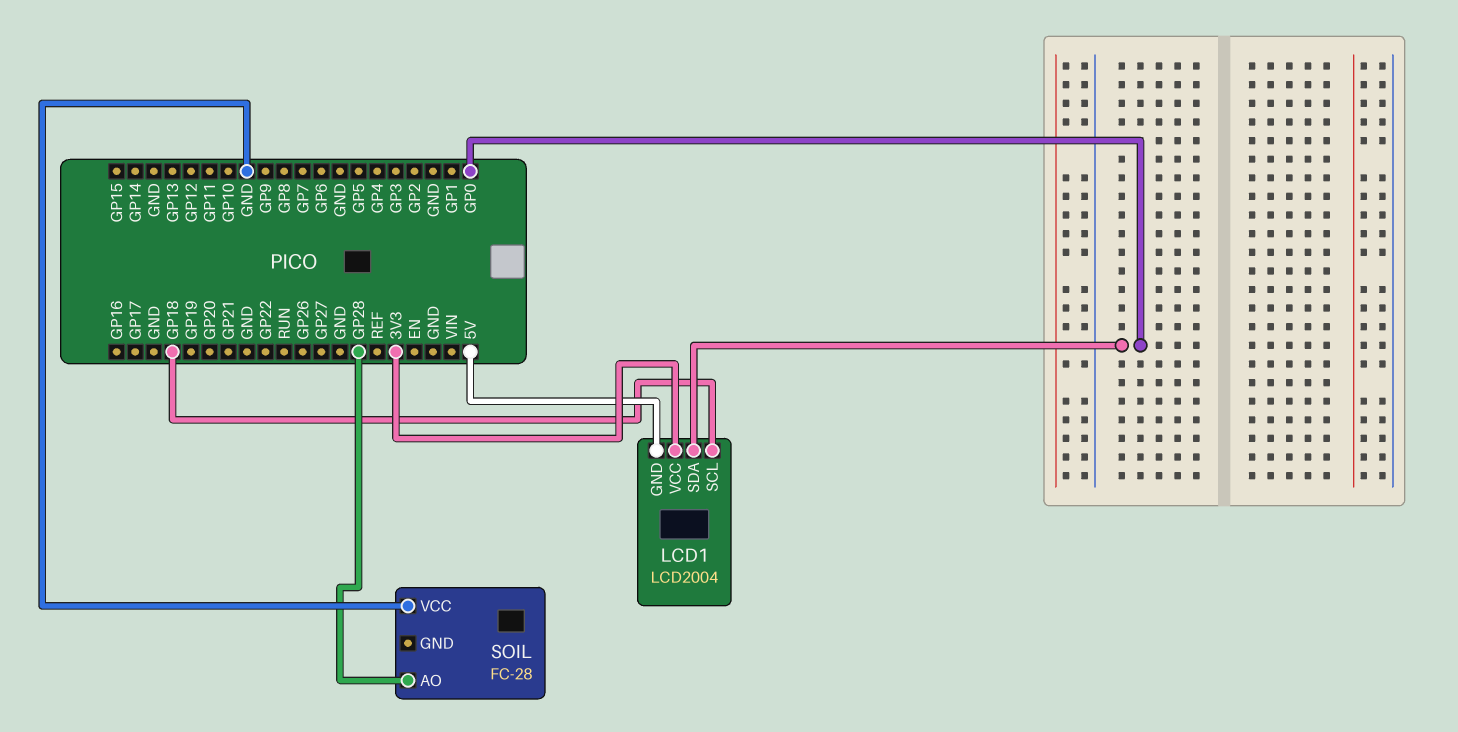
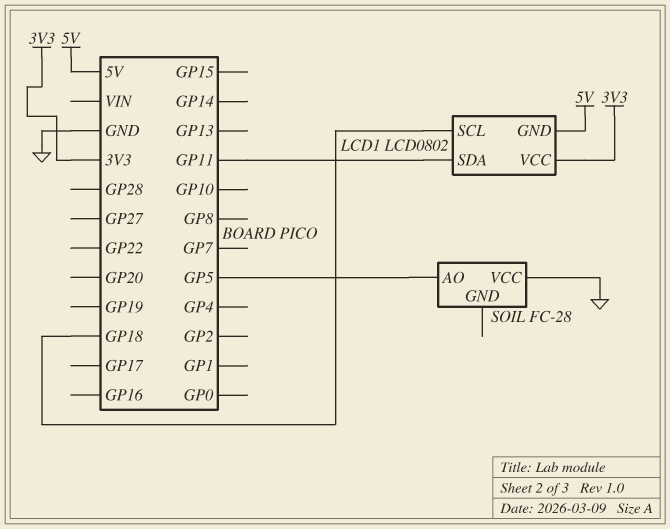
LCD1: LCD2004 -> LCD0802
LCD1 pin SDA: GP0 -> GP11
SOIL pin AO: GP28 -> GP5

